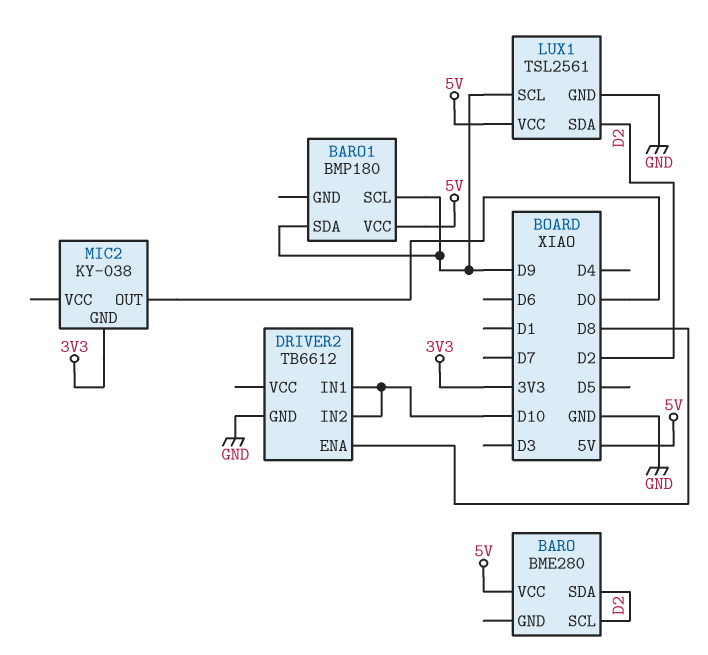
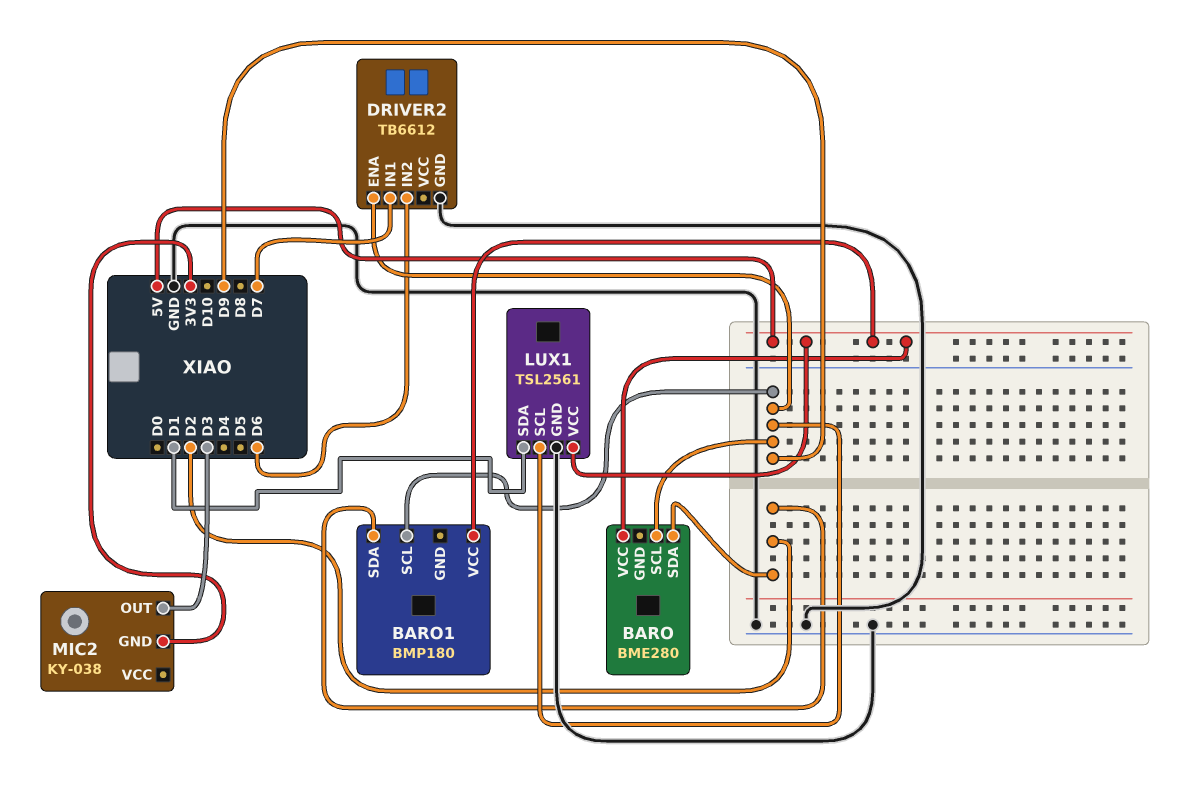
BARO pin SCL: D2 -> D9
BARO1 pin SDA: D9 -> D2
DRIVER2 pin ENA: D8 -> D9
DRIVER2 pin IN1: D10 -> D7
DRIVER2 pin IN2: D10 -> D6
LUX1 pin SDA: D2 -> D1
MIC2 pin OUT: D0 -> D3

